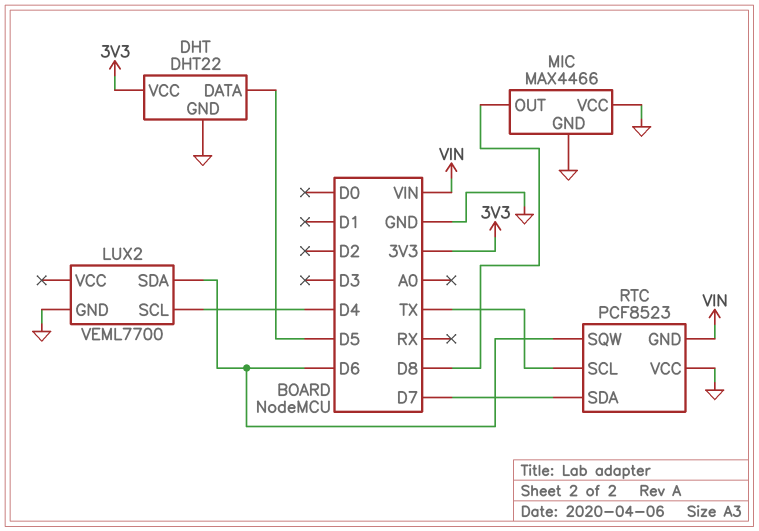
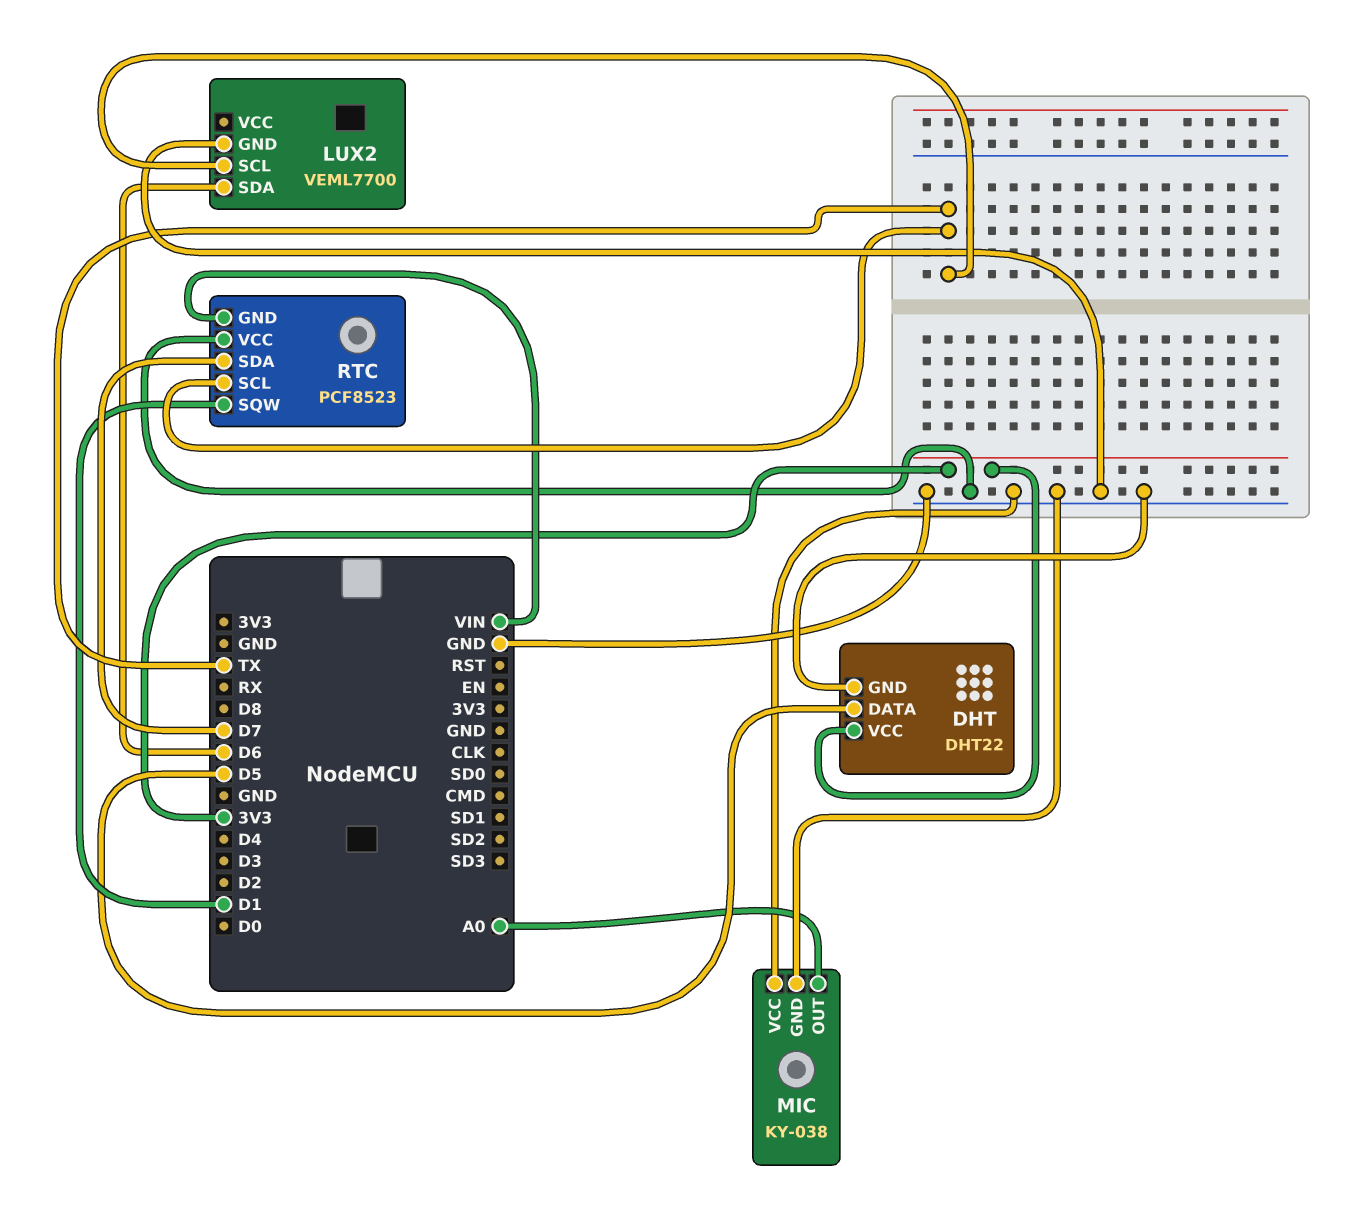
LUX2 pin SCL: D4 -> TX
MIC: MAX4466 -> KY-038
MIC pin OUT: D8 -> A0
RTC pin SQW: D6 -> D1

